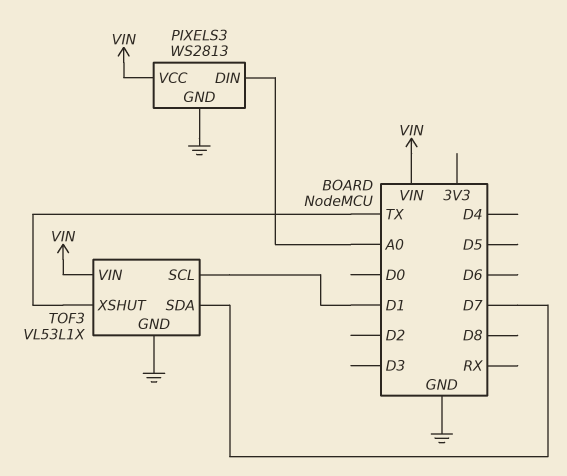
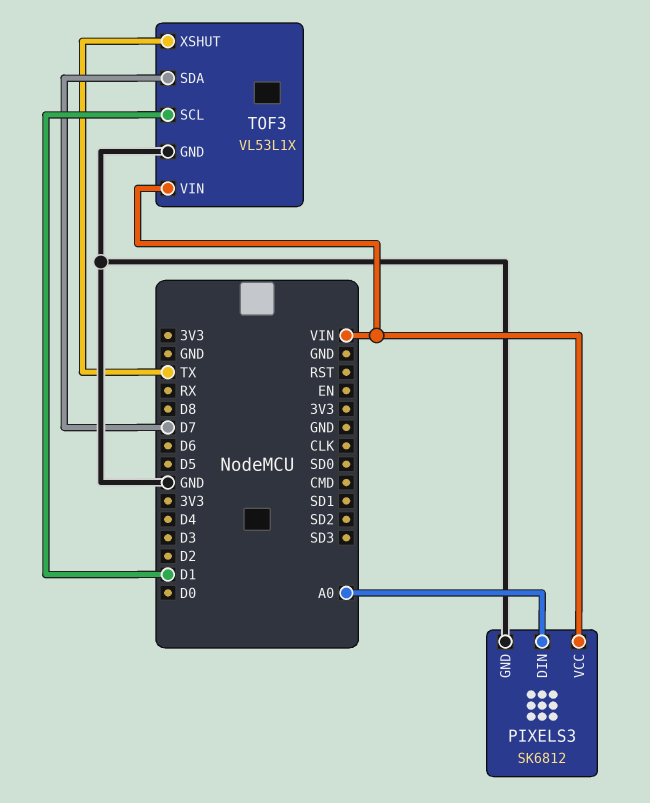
PIXELS3: WS2813 -> SK6812

